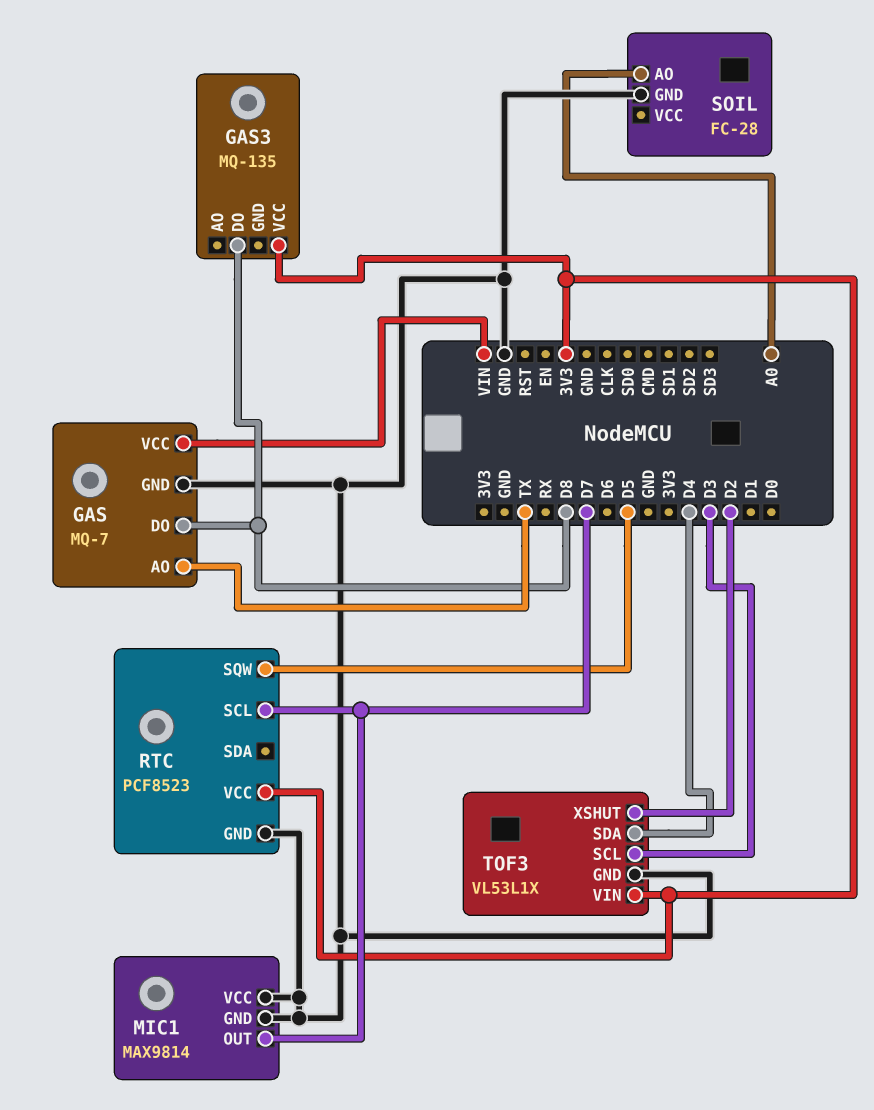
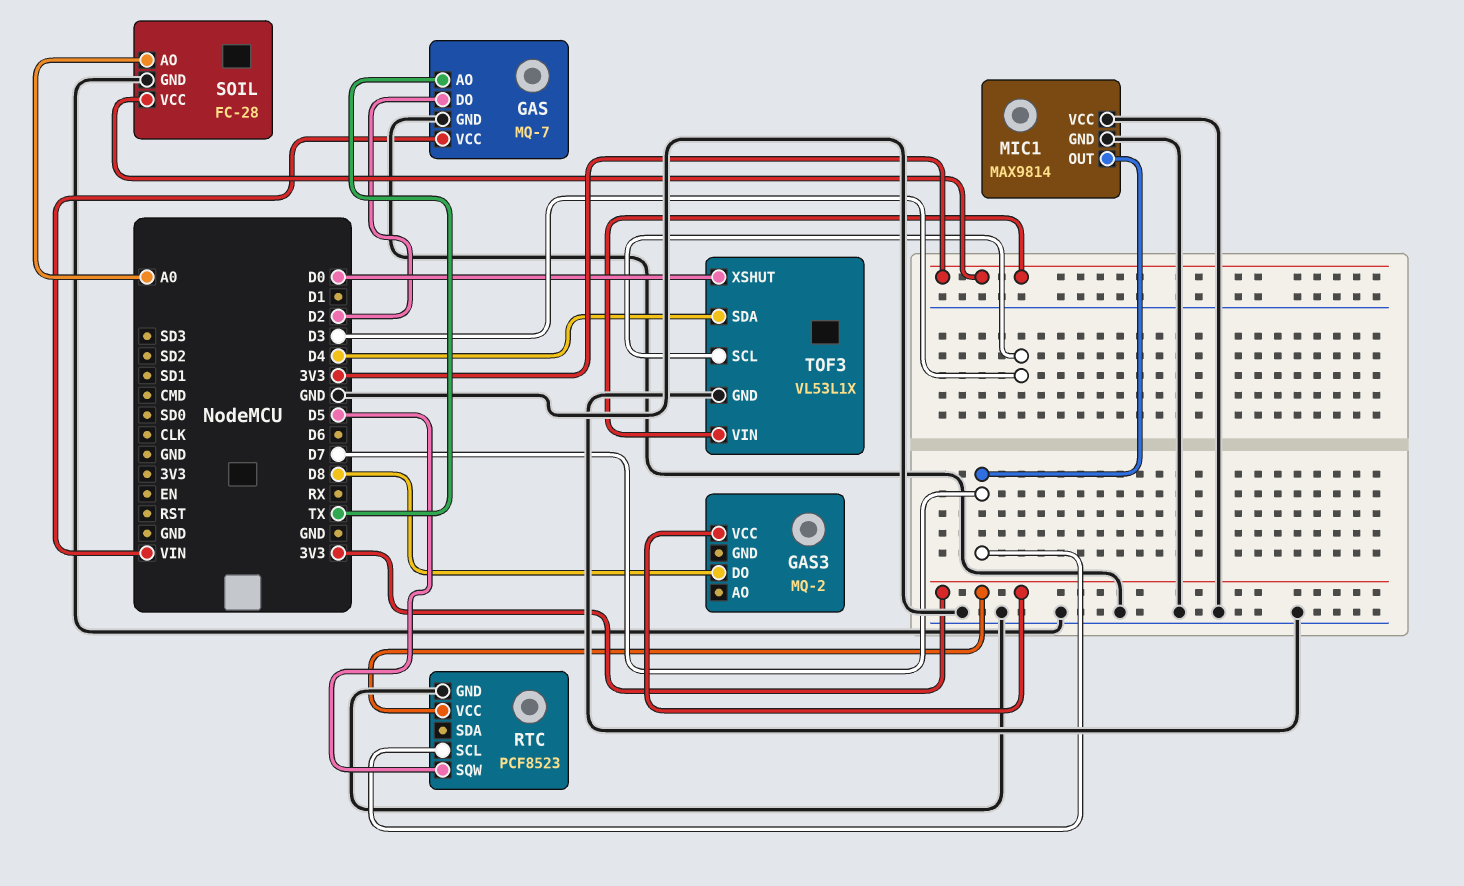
GAS pin DO: D8 -> D2
GAS3: MQ-135 -> MQ-2
SOIL pin VCC: none -> 3V3
TOF3 pin XSHUT: D2 -> D0

